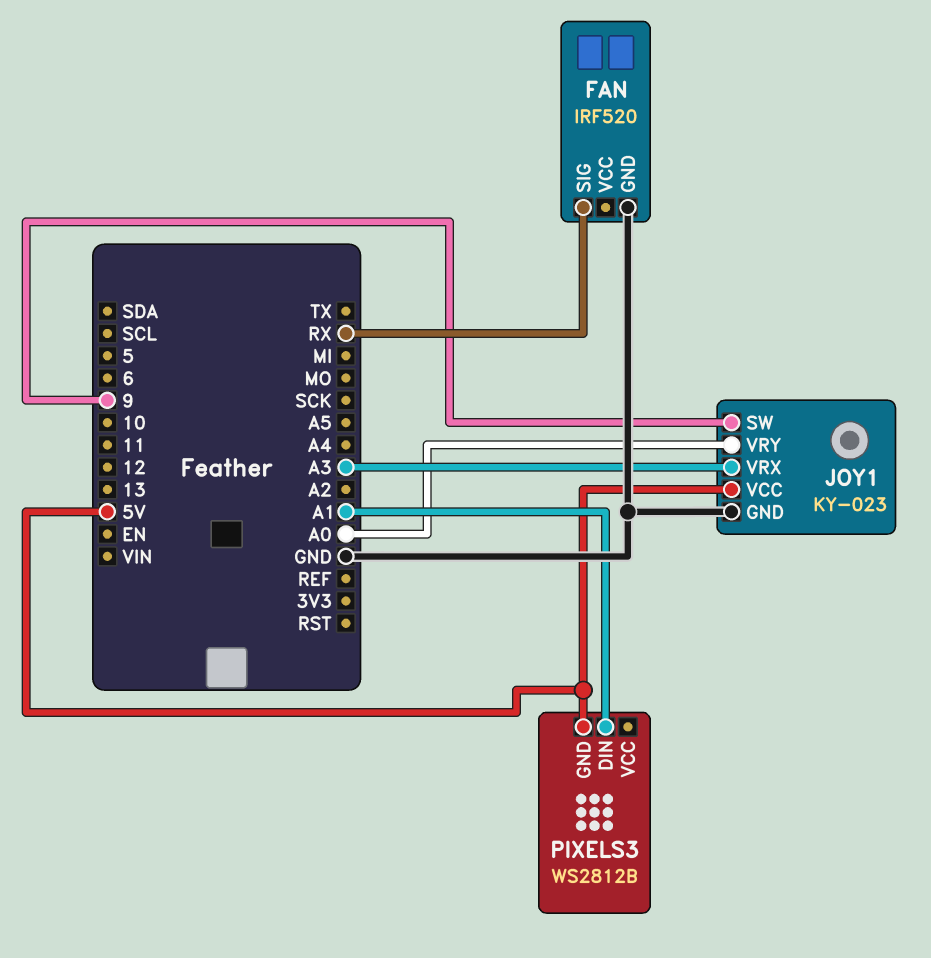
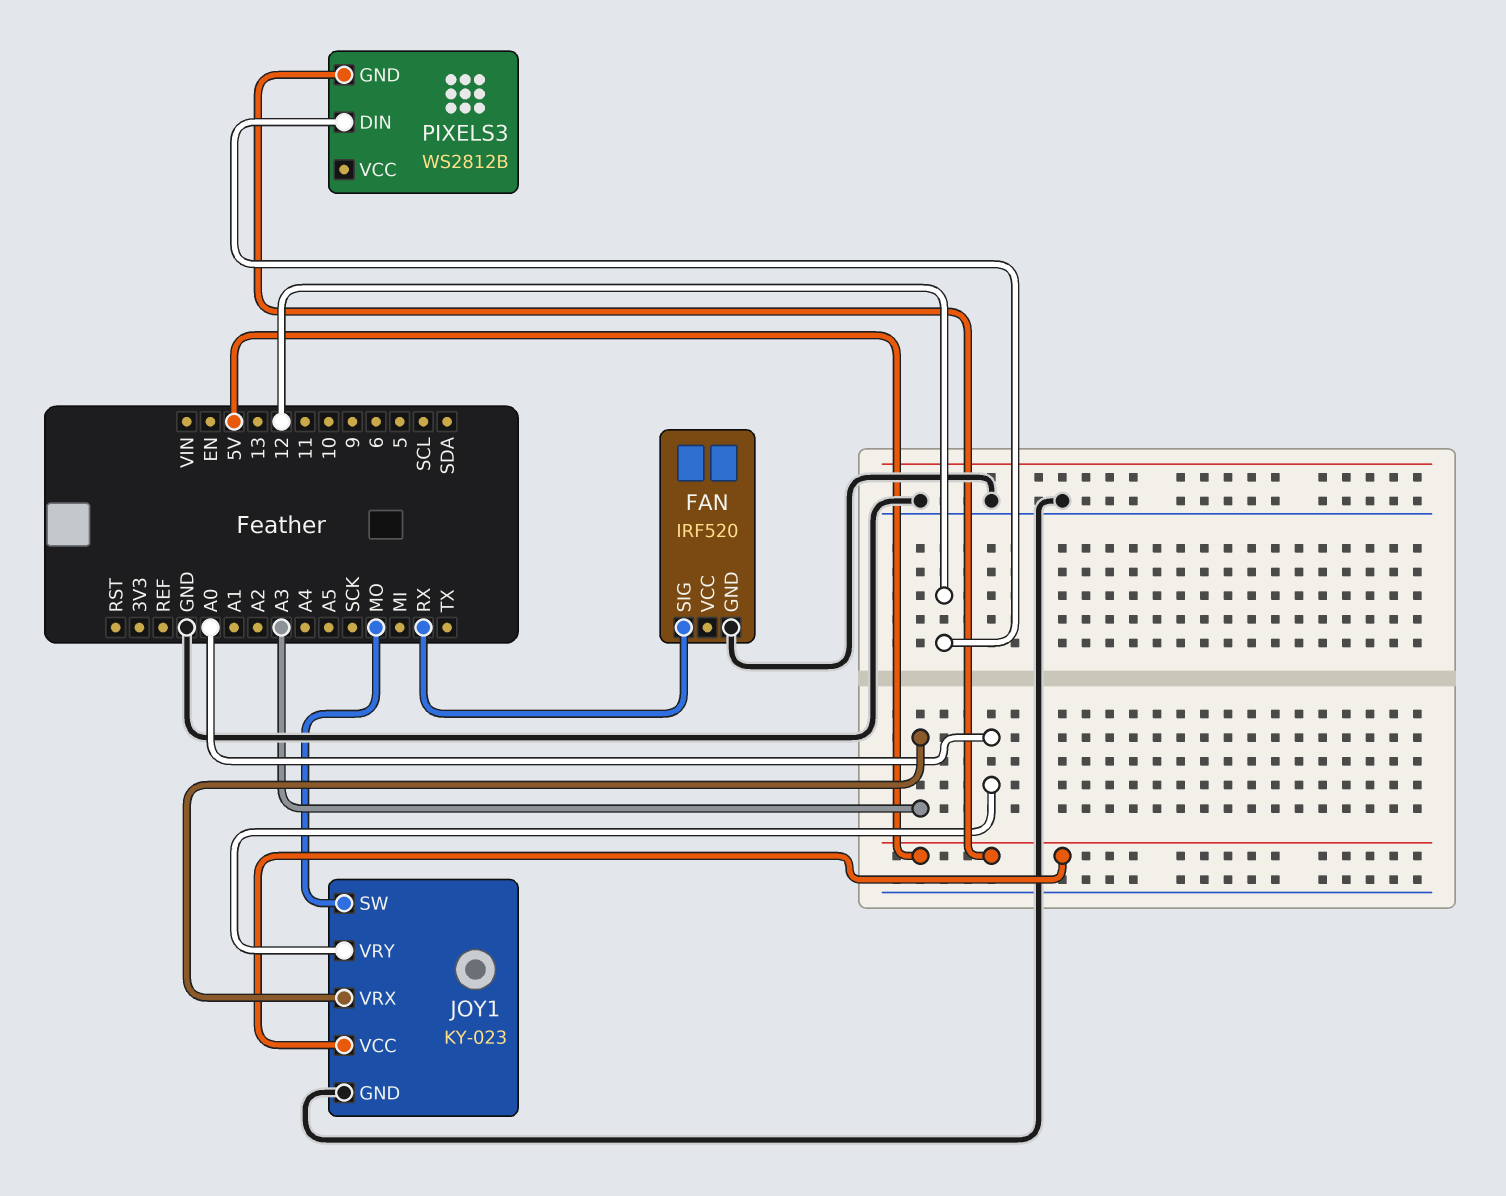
JOY1 pin SW: 9 -> MO
PIXELS3 pin DIN: A1 -> 12

